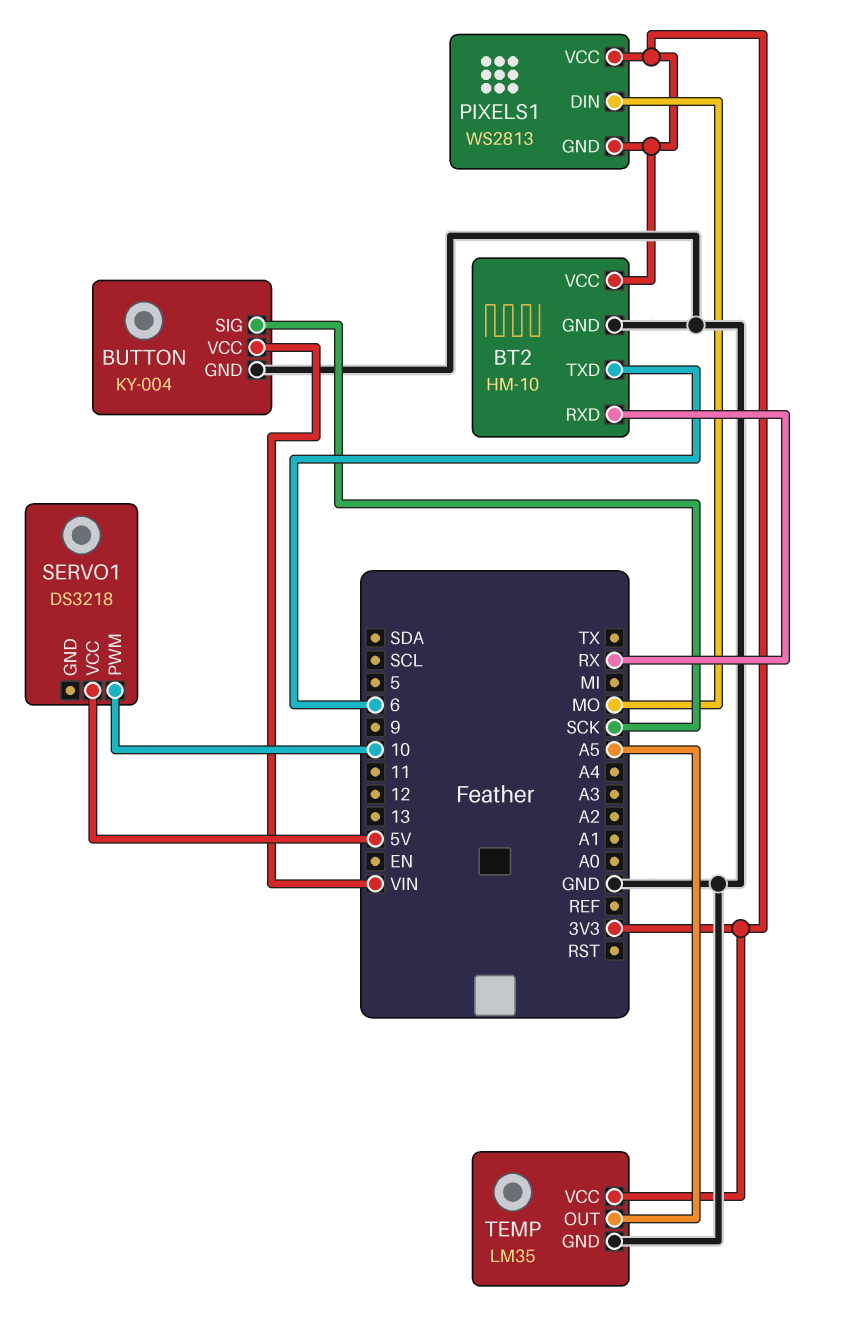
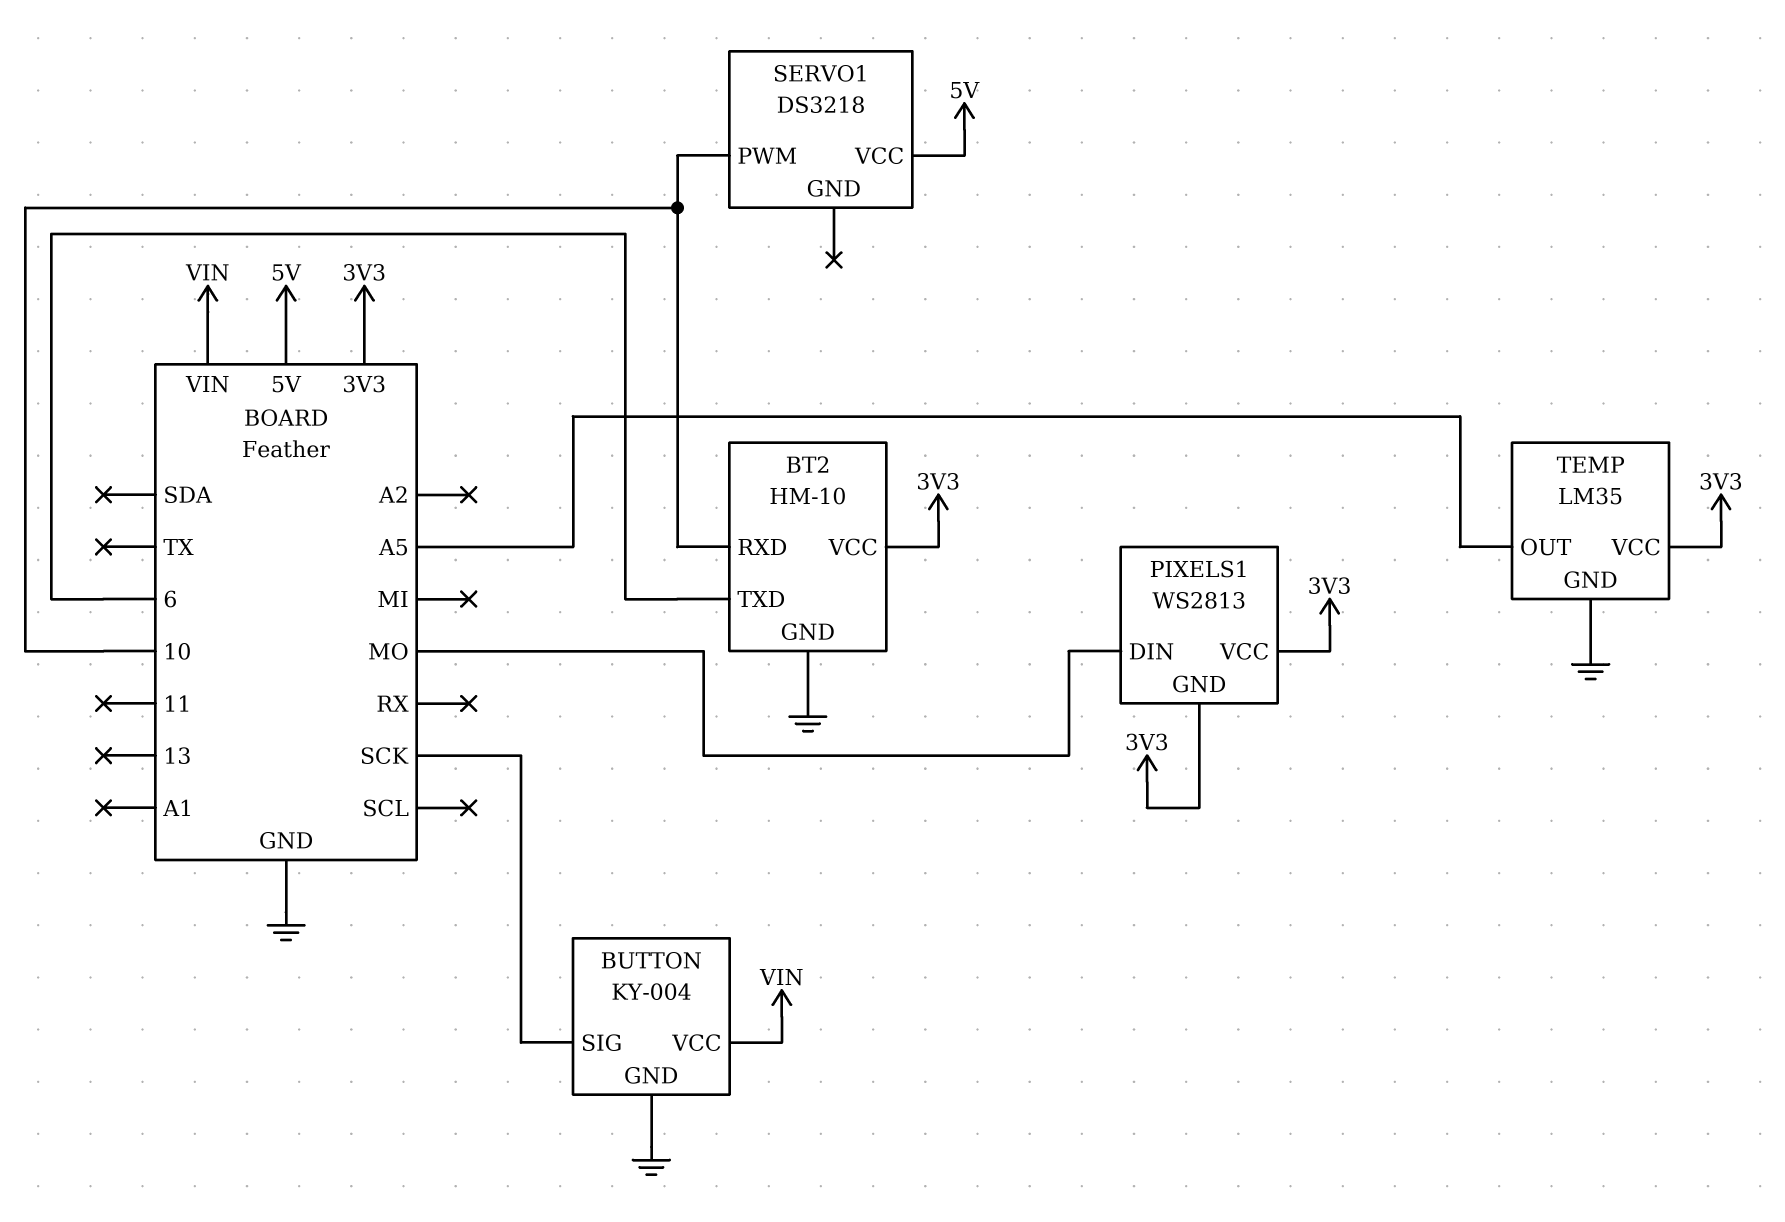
BT2 pin RXD: RX -> 10

